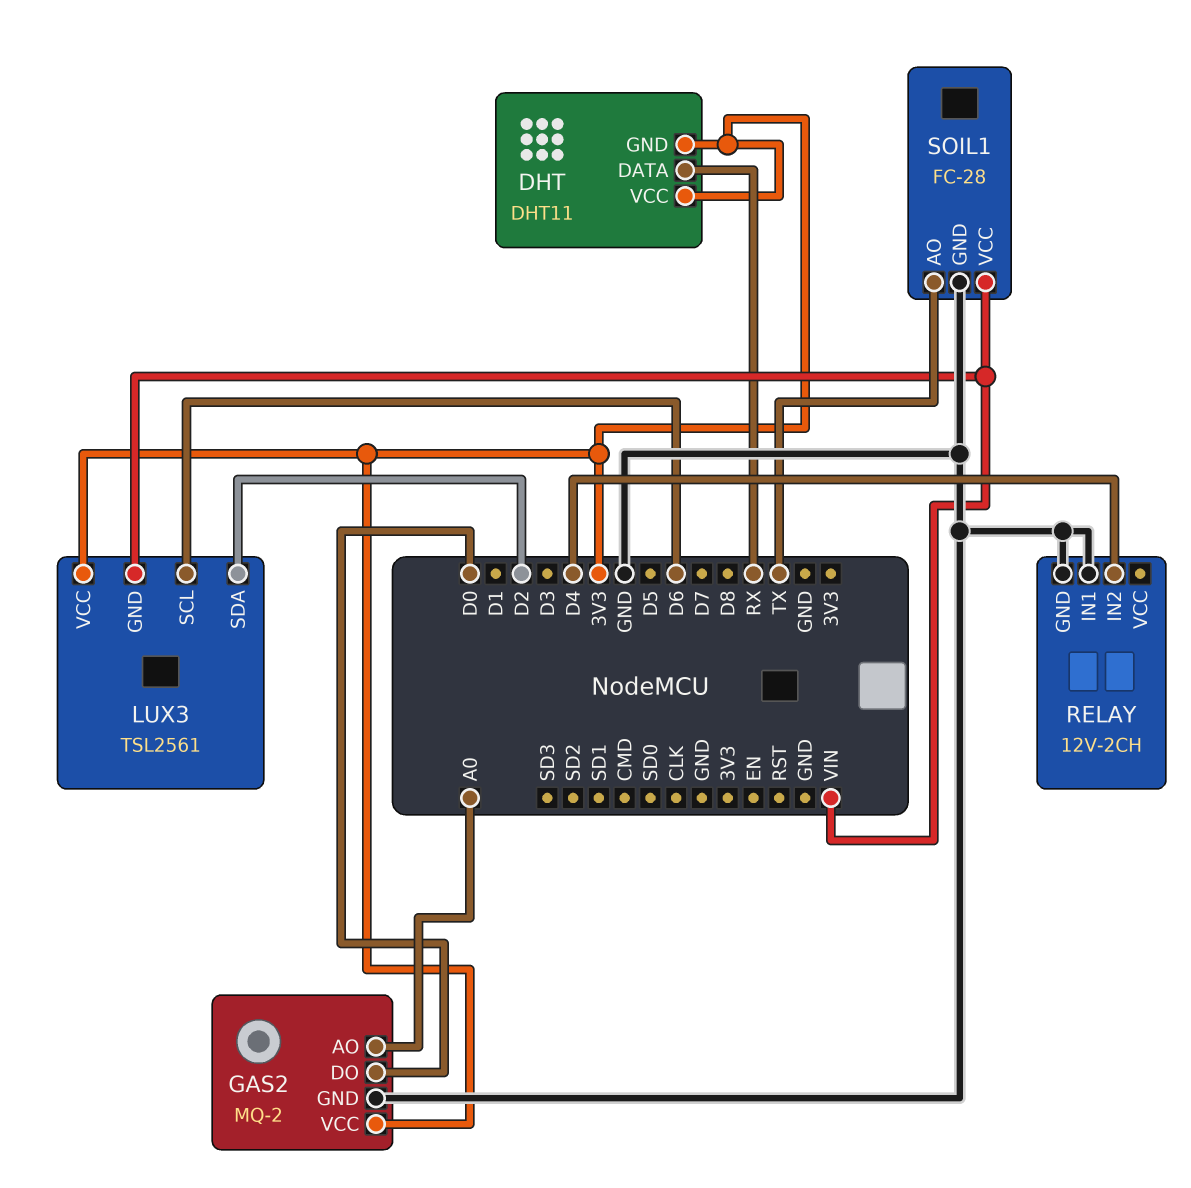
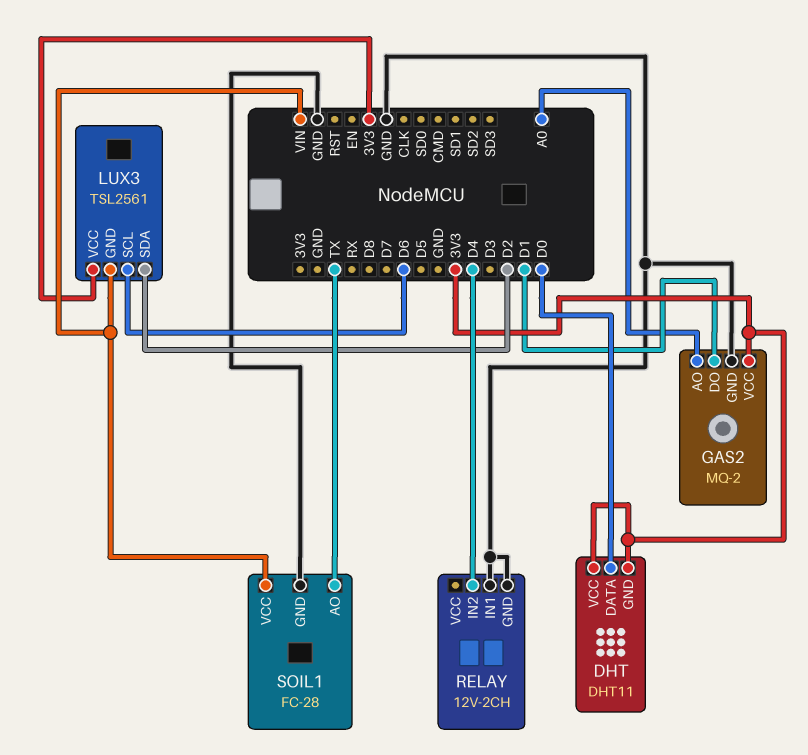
DHT pin DATA: RX -> D0
GAS2 pin DO: D0 -> D1

